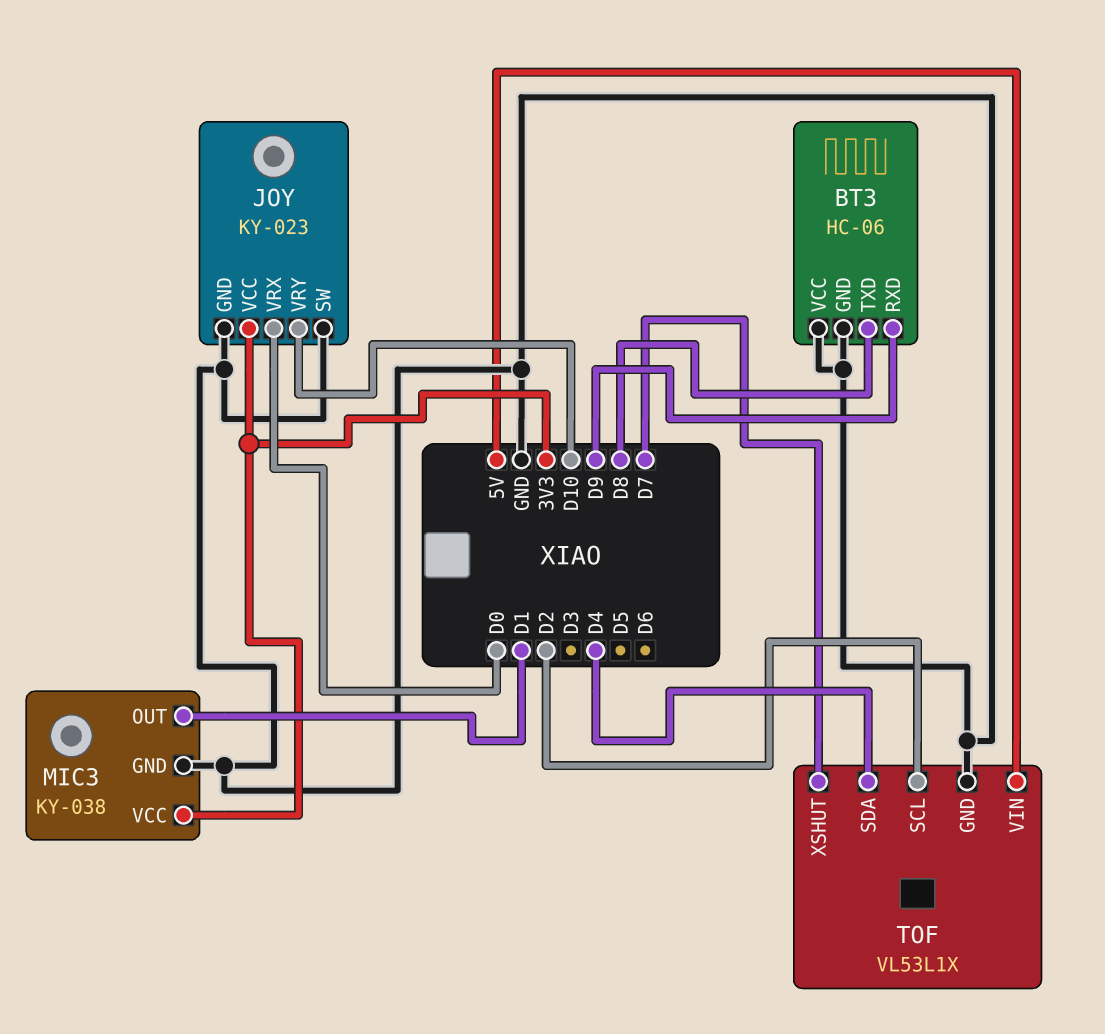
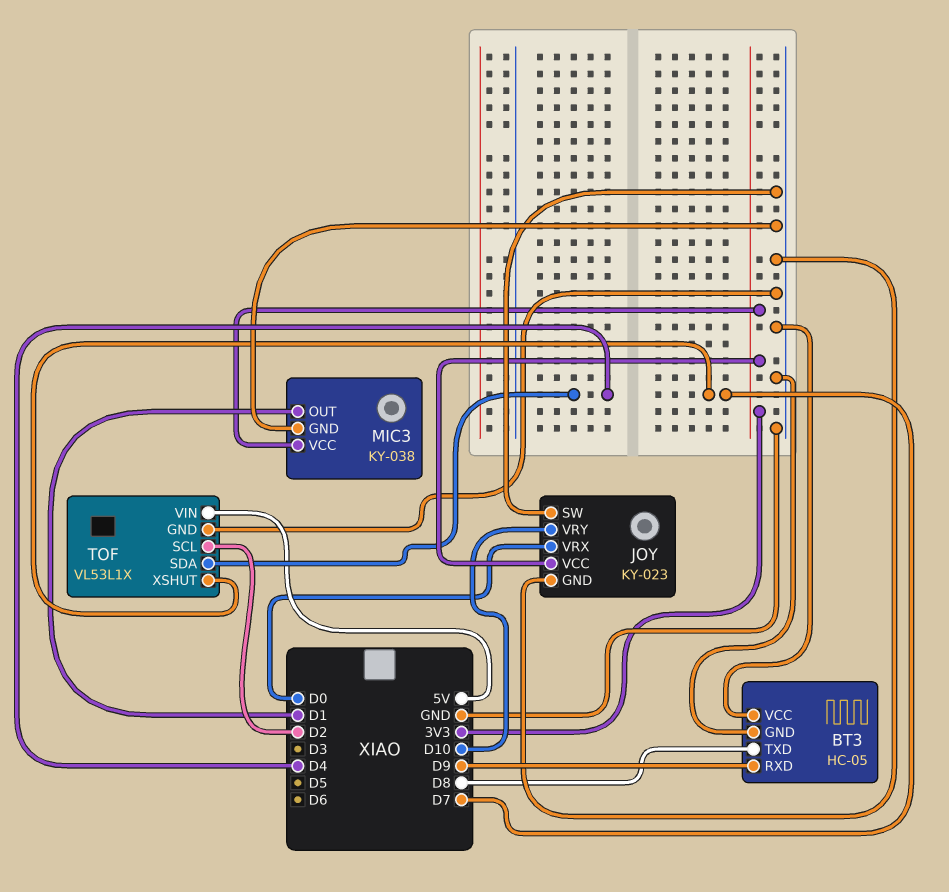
BT3: HC-06 -> HC-05

